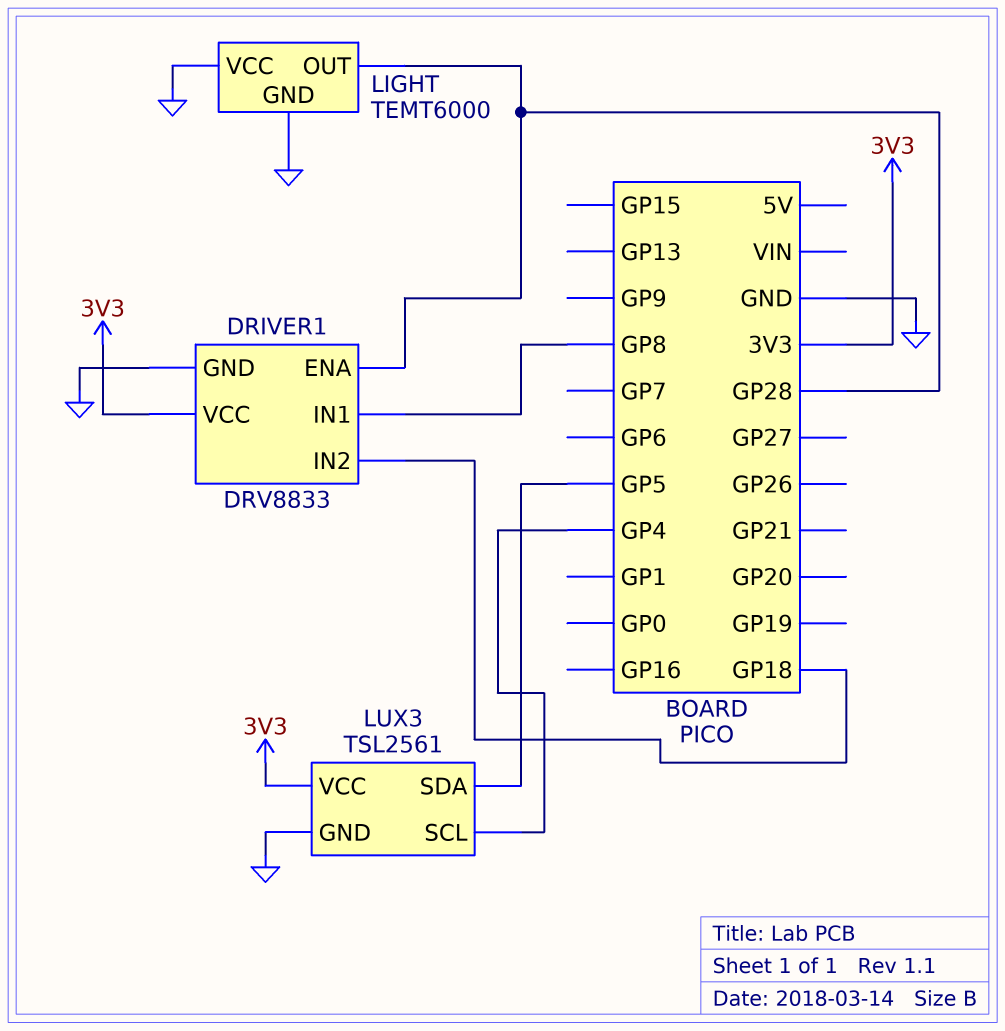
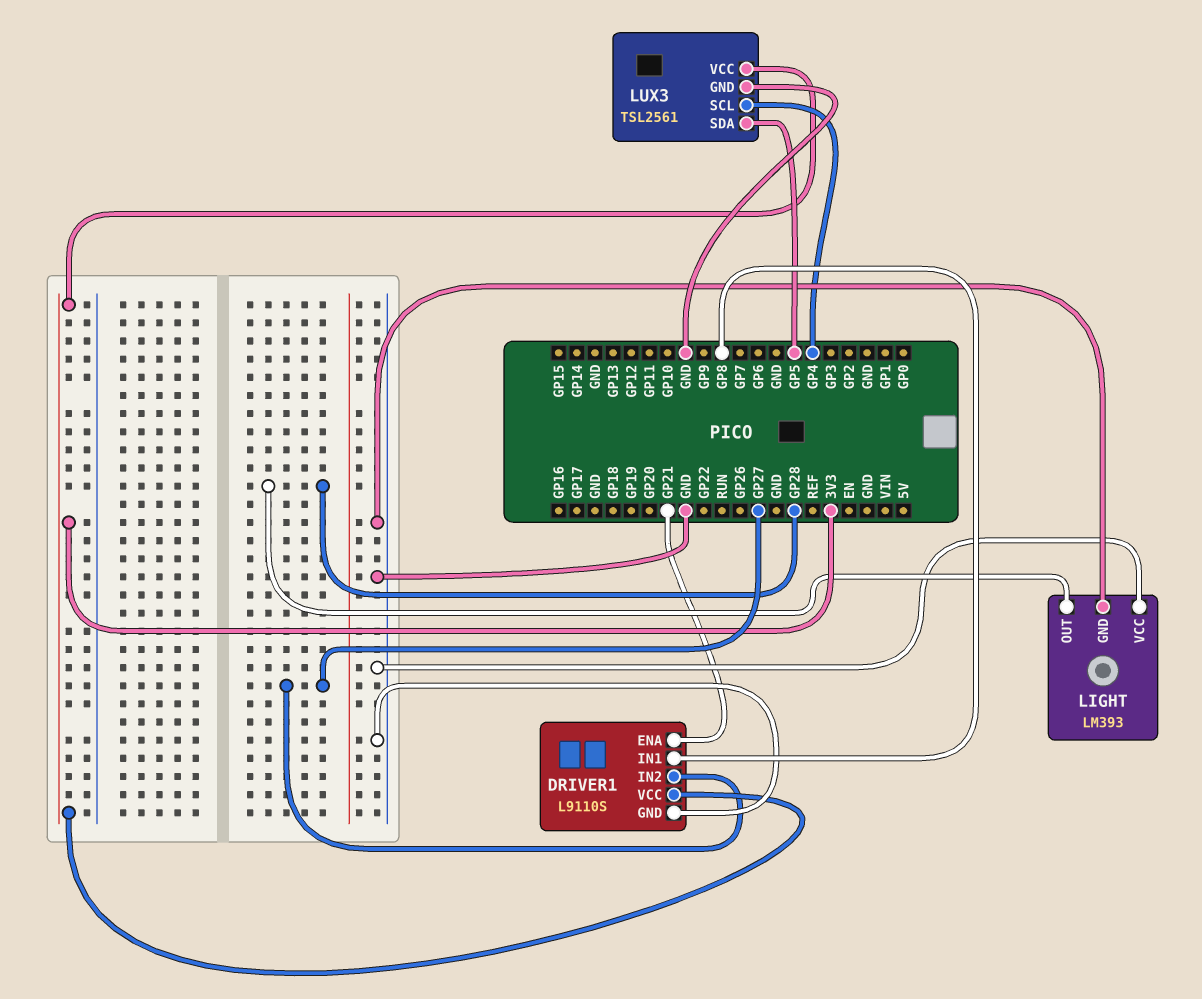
DRIVER1: DRV8833 -> L9110S
DRIVER1 pin ENA: GP28 -> GP21
DRIVER1 pin IN2: GP18 -> GP27
LIGHT: TEMT6000 -> LM393

